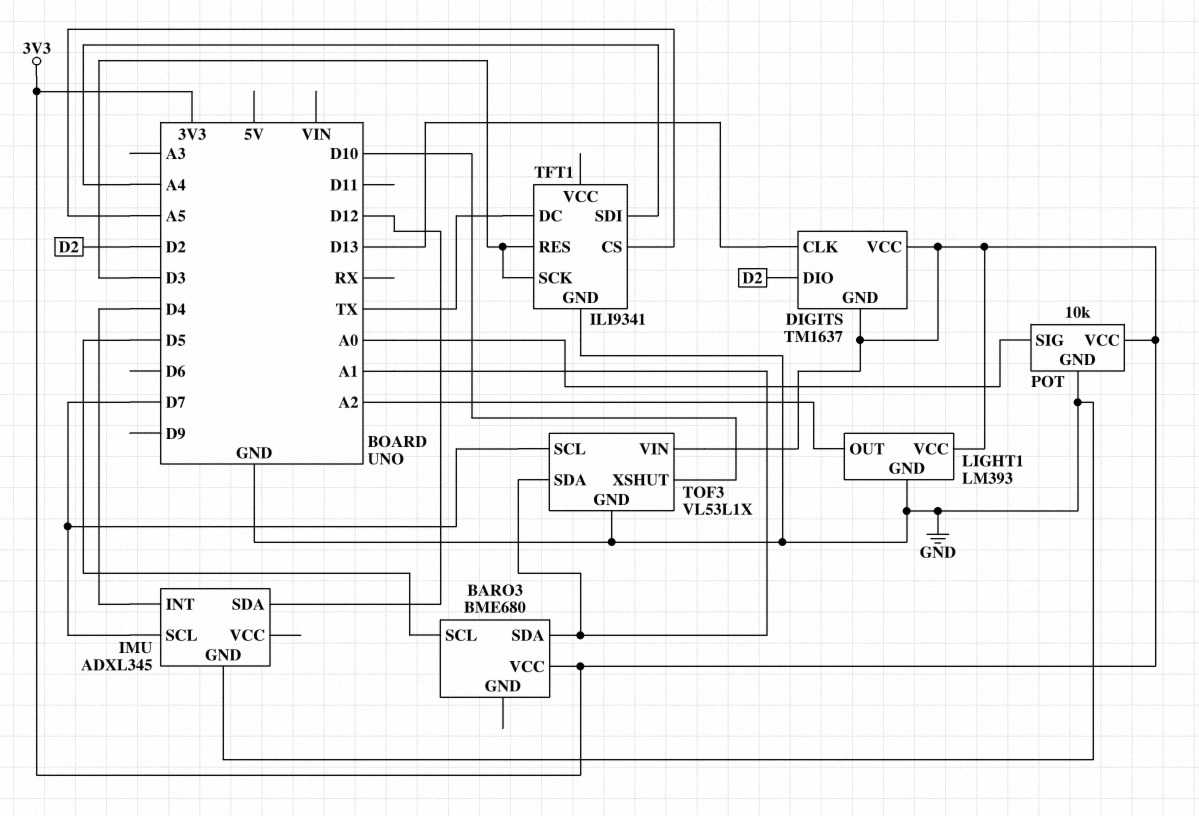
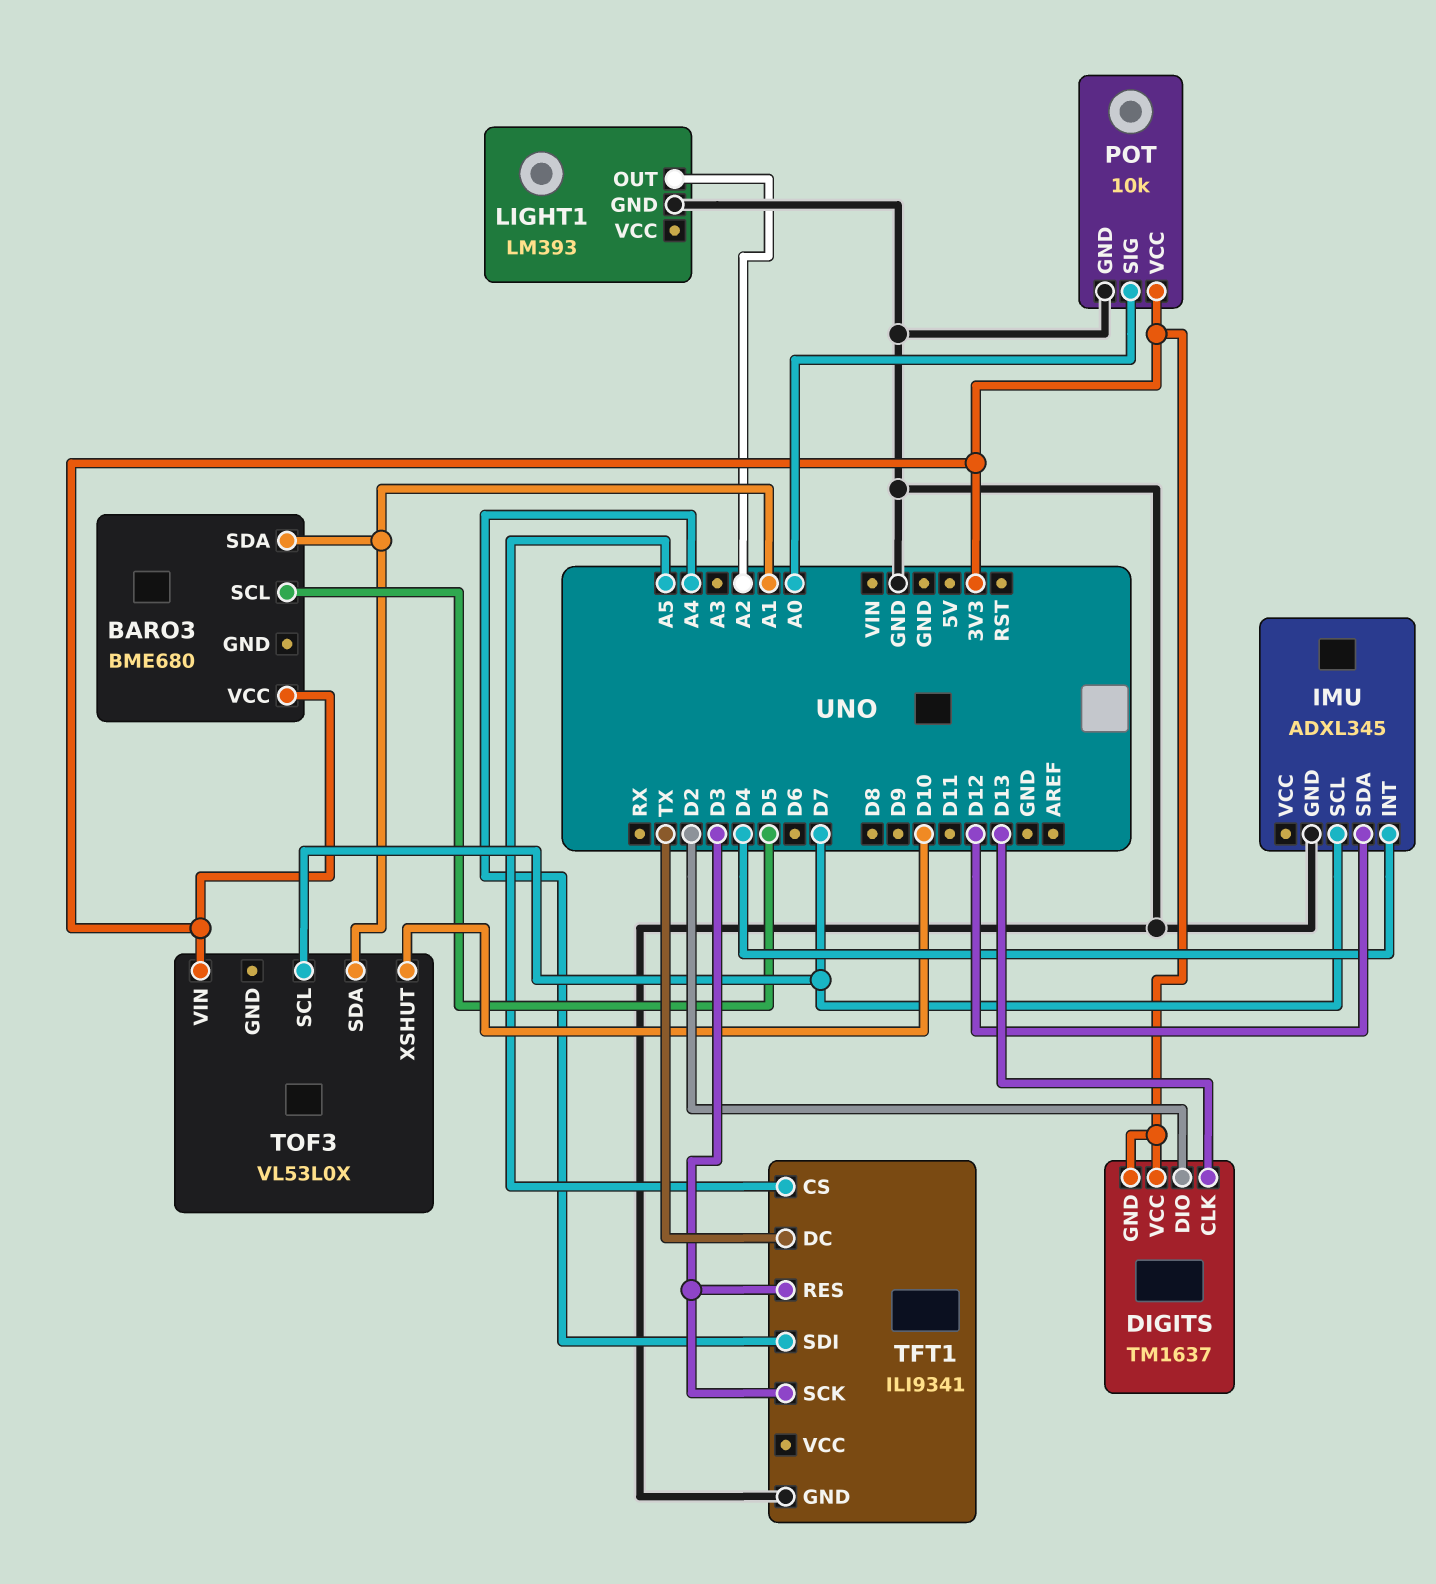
LIGHT1 pin VCC: 3V3 -> none
TOF3: VL53L1X -> VL53L0X
TOF3 pin GND: GND -> none

